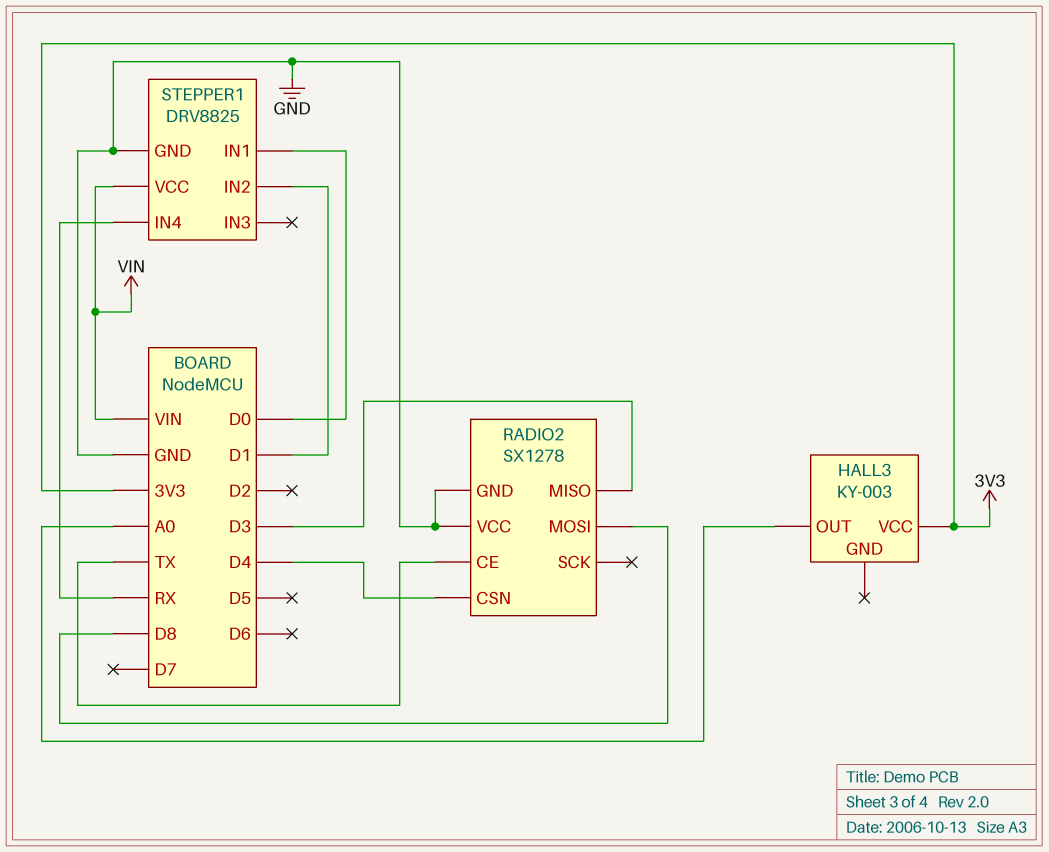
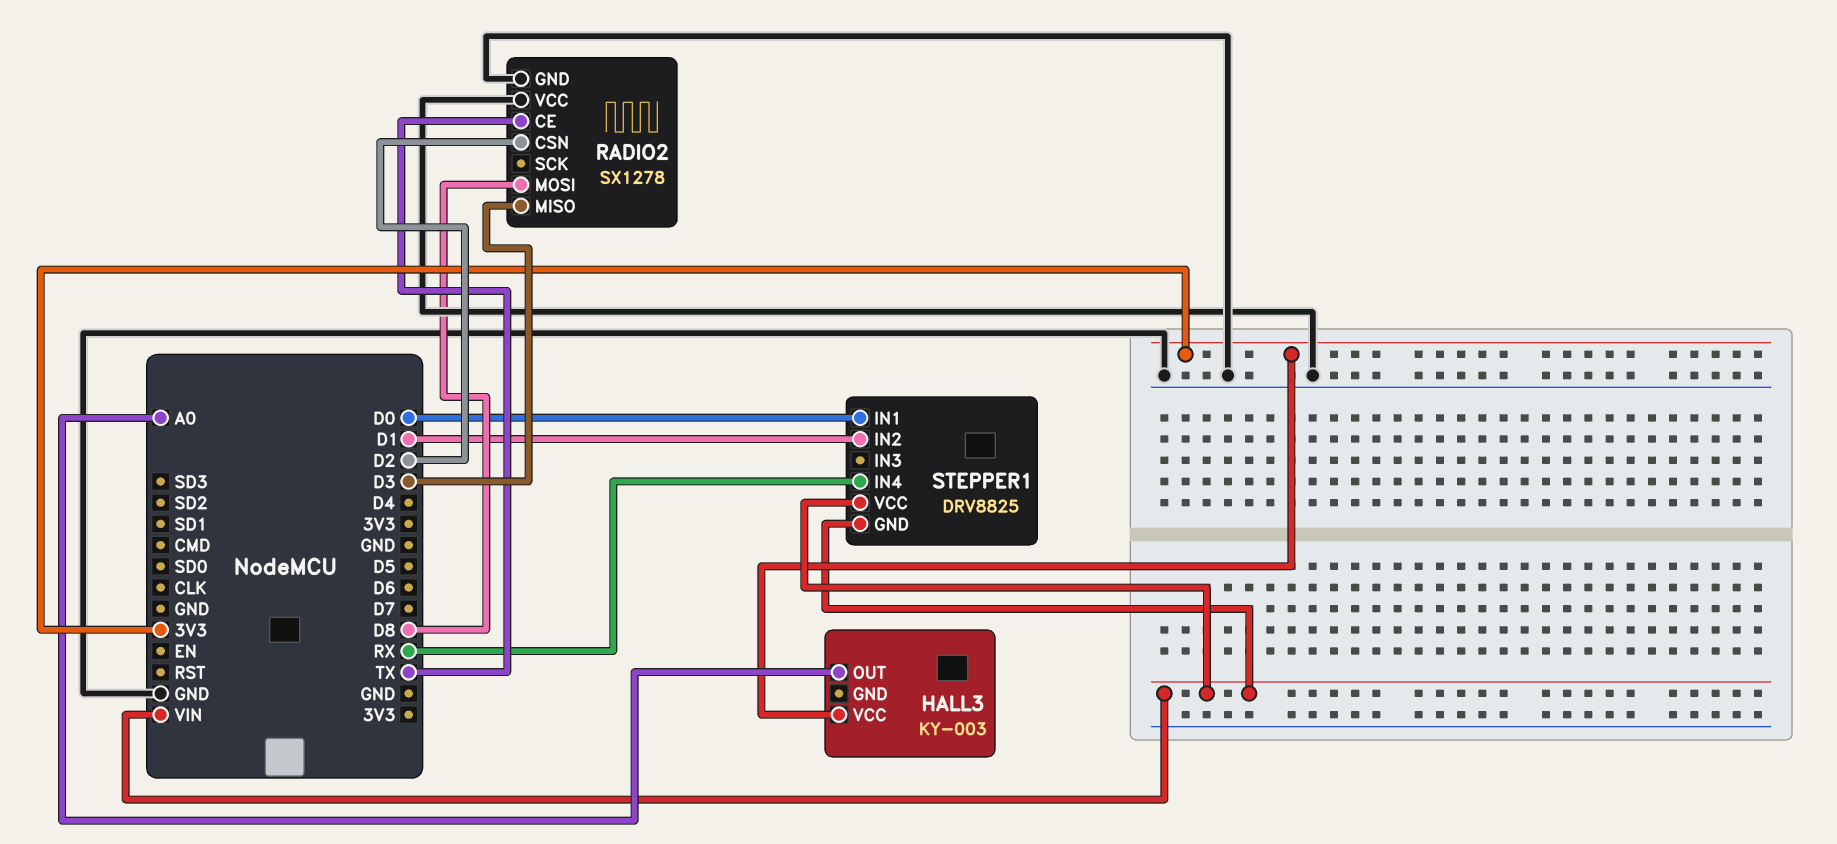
RADIO2 pin CSN: D4 -> D2
STEPPER1 pin GND: GND -> VIN

